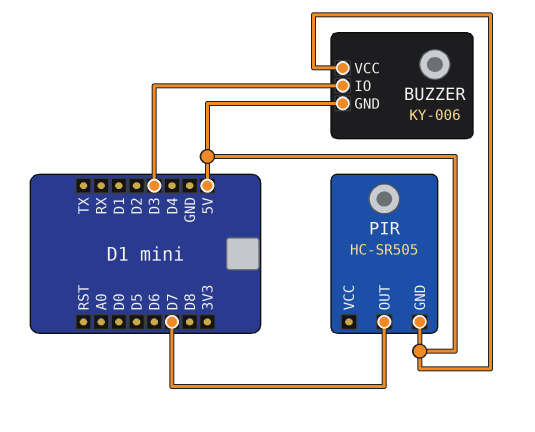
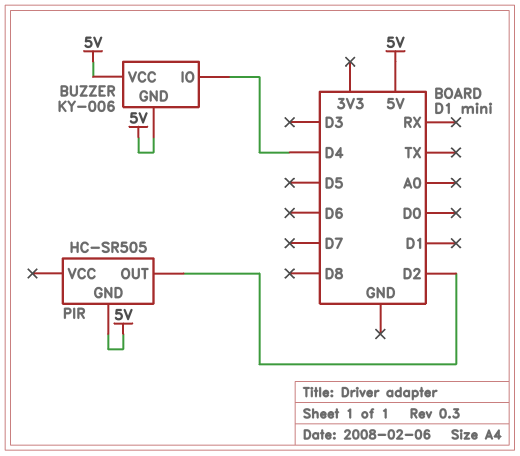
BUZZER pin IO: D3 -> D4
PIR pin OUT: D7 -> D2

